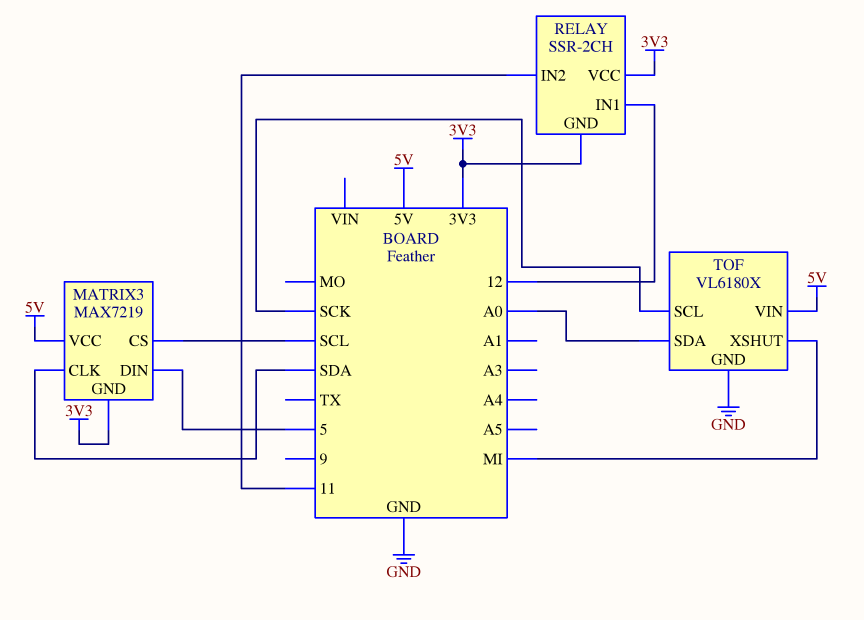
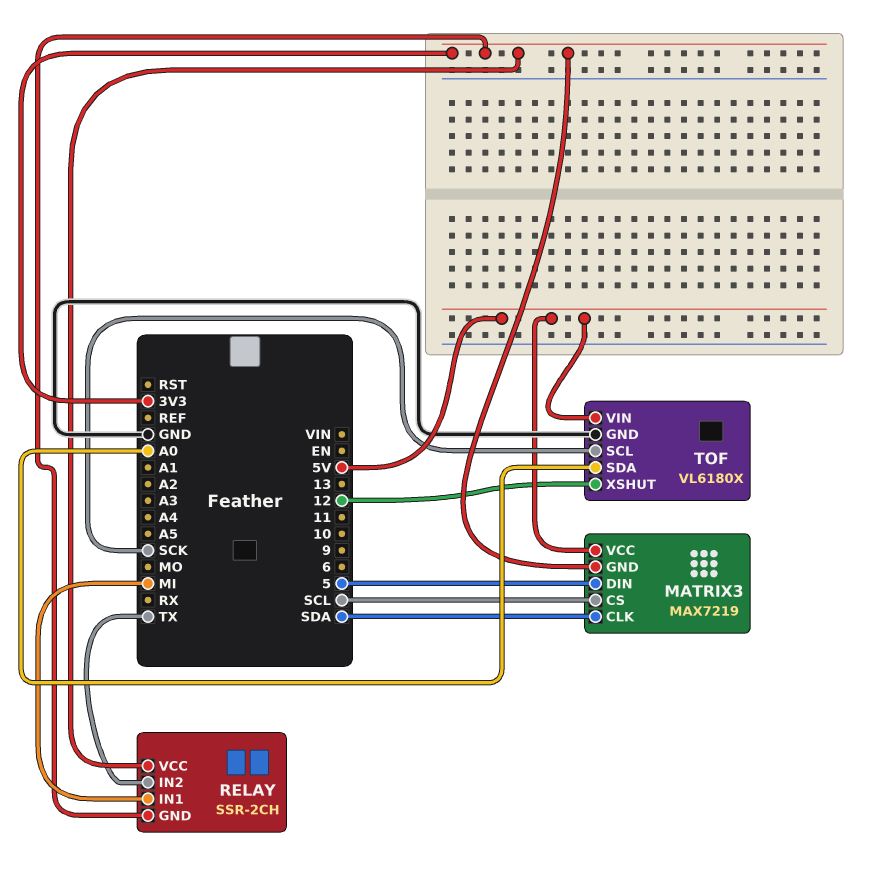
RELAY pin IN1: 12 -> MI
RELAY pin IN2: 11 -> TX
TOF pin XSHUT: MI -> 12

